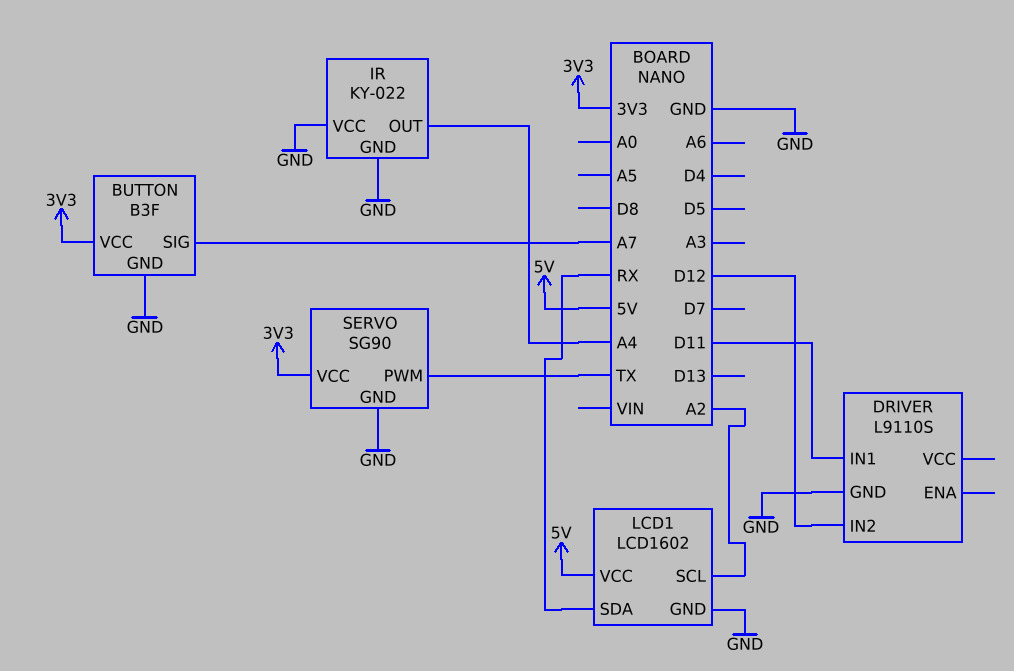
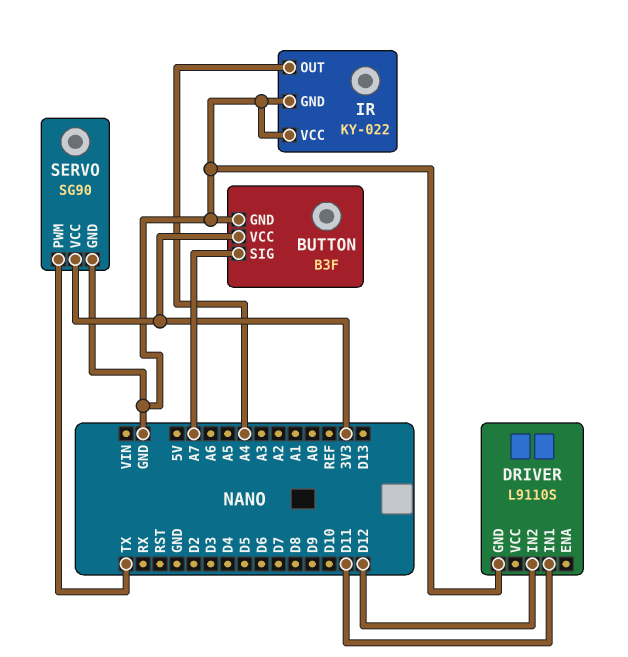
LCD1: LCD1602 -> none
LCD1 pin GND: GND -> none
LCD1 pin SCL: A2 -> none
LCD1 pin SDA: RX -> none
LCD1 pin VCC: 5V -> none

